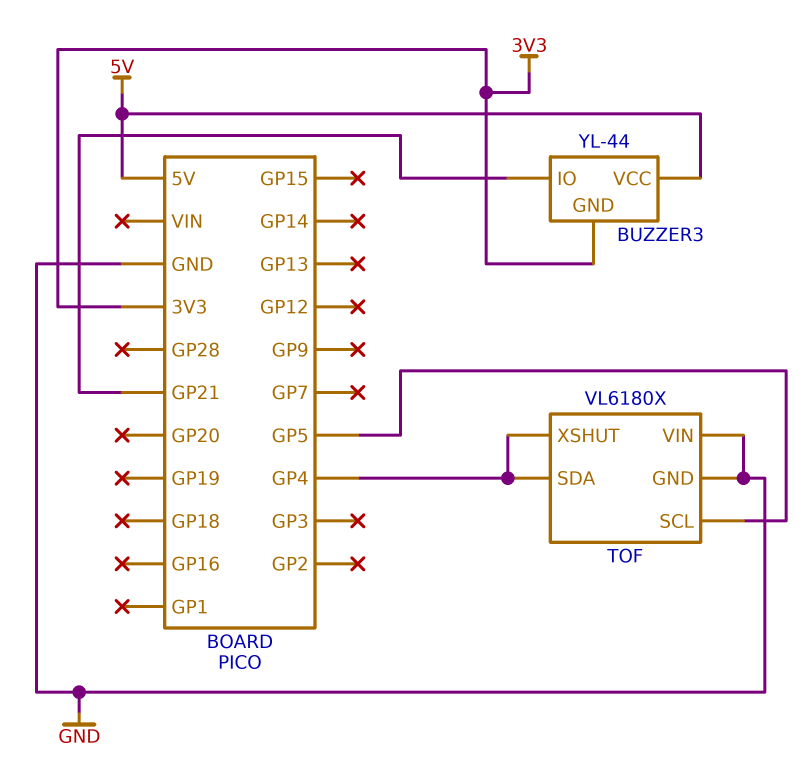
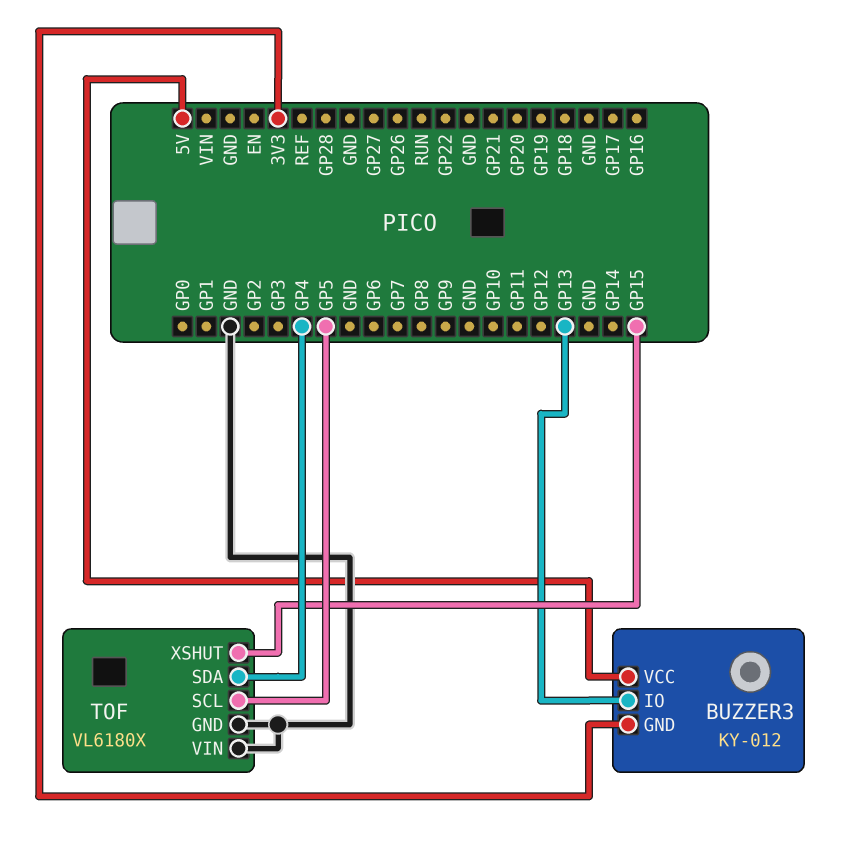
BUZZER3: YL-44 -> KY-012
BUZZER3 pin IO: GP21 -> GP13
TOF pin XSHUT: GP4 -> GP15

